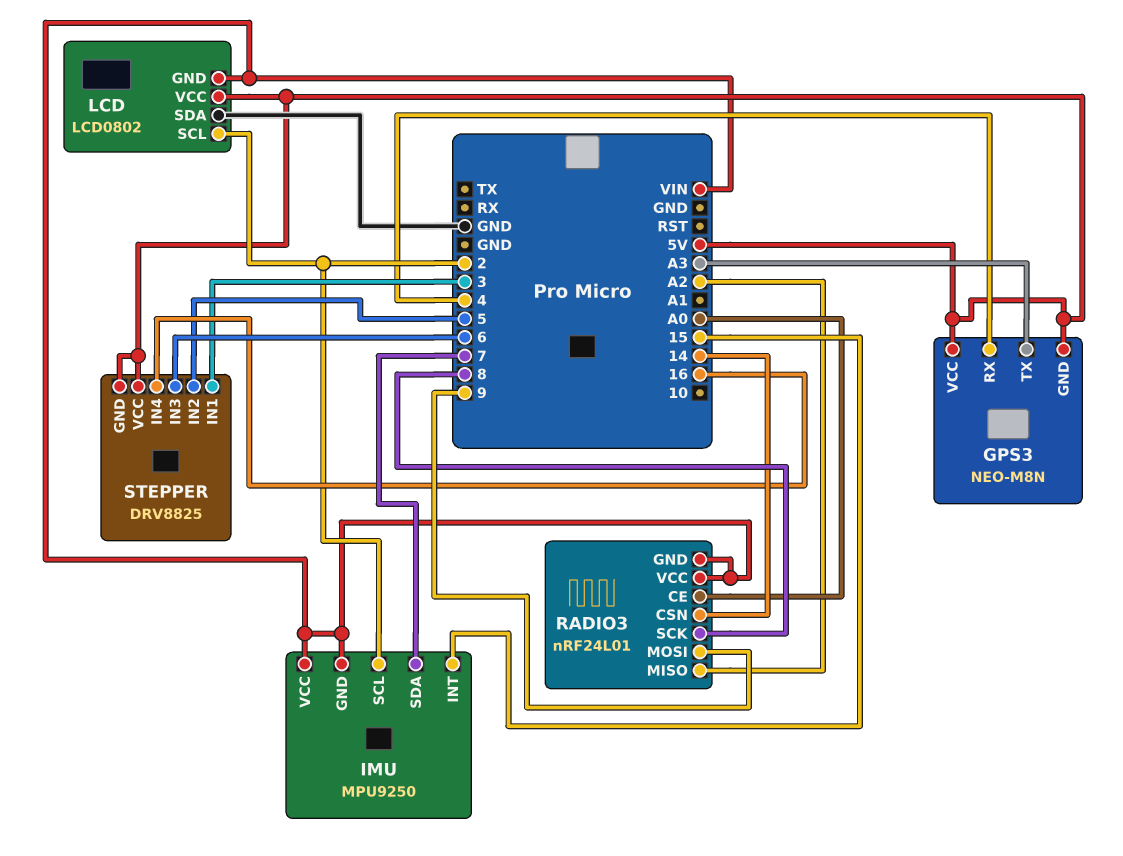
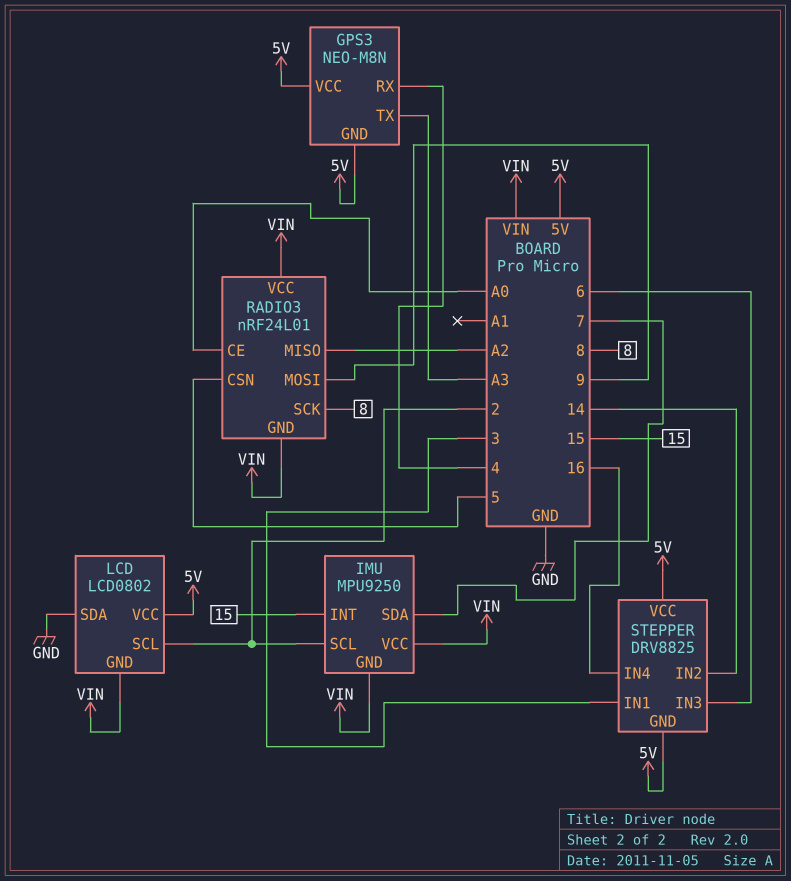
RADIO3 pin CSN: 14 -> 5
STEPPER pin IN2: 5 -> 14

